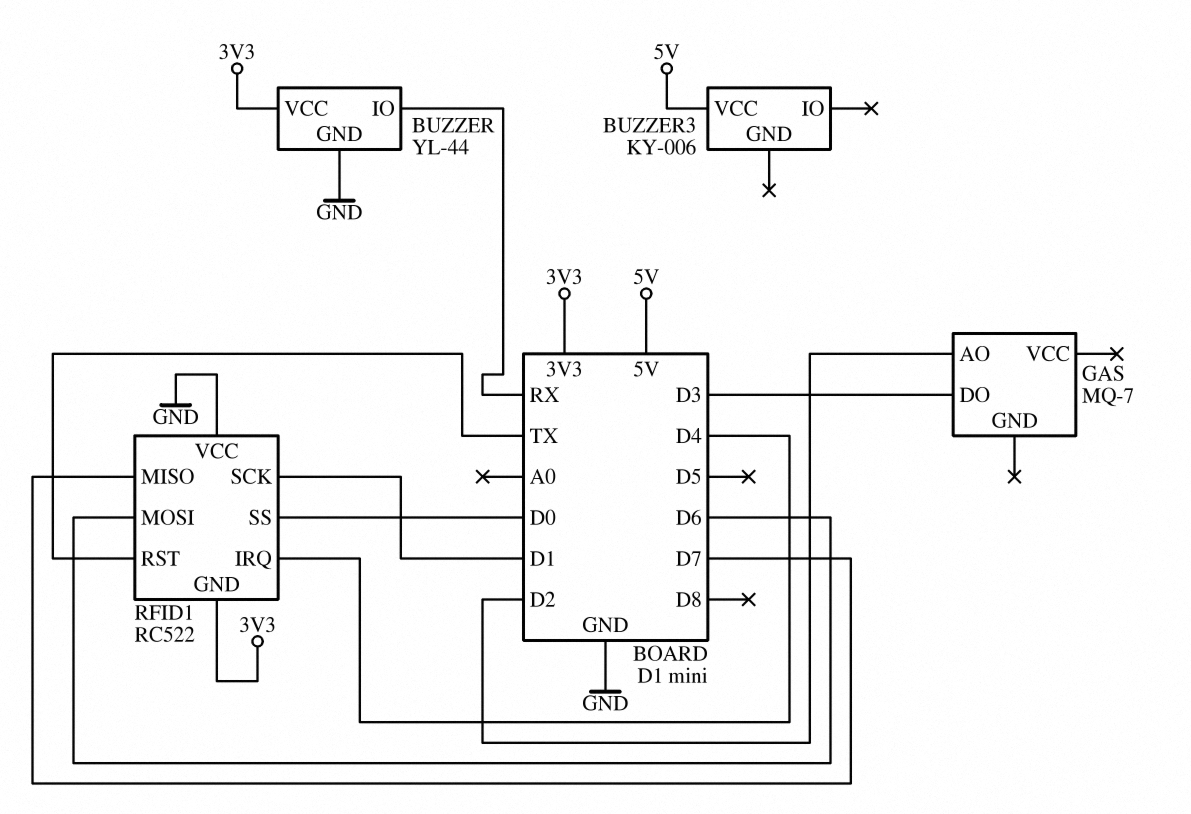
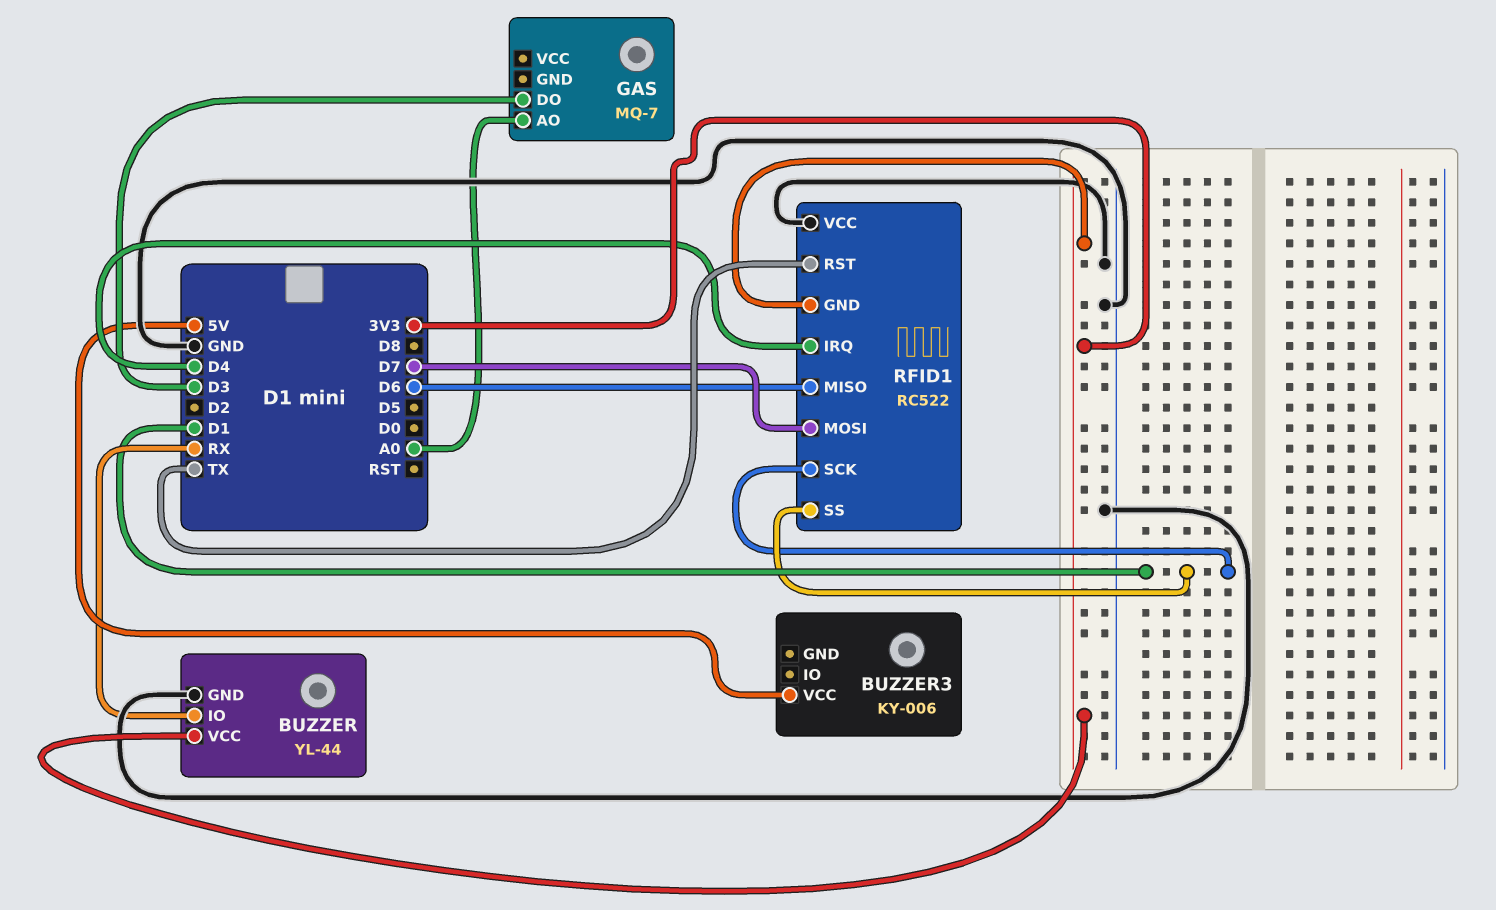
GAS pin AO: D2 -> A0
RFID1 pin MISO: D7 -> D6
RFID1 pin MOSI: D6 -> D7
RFID1 pin SS: D0 -> D1

